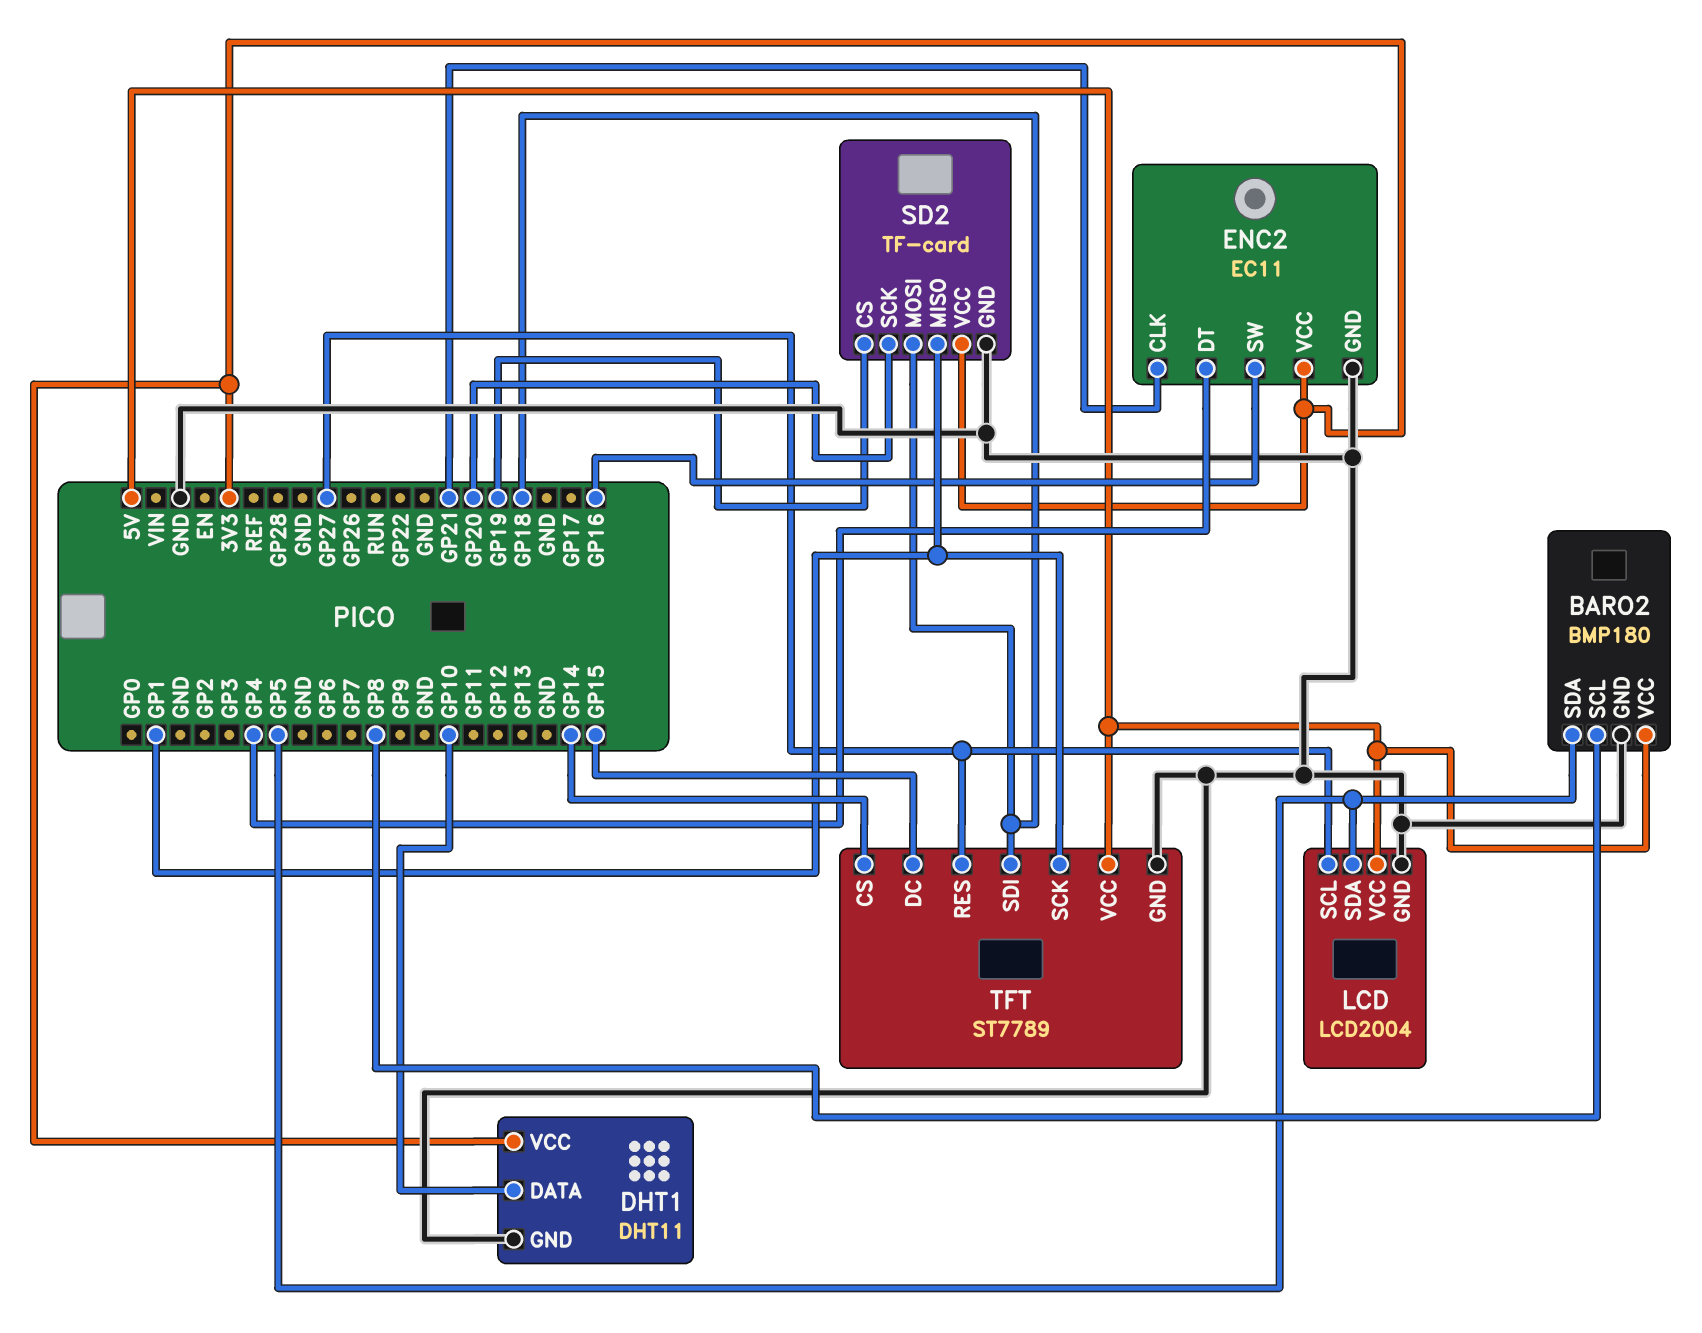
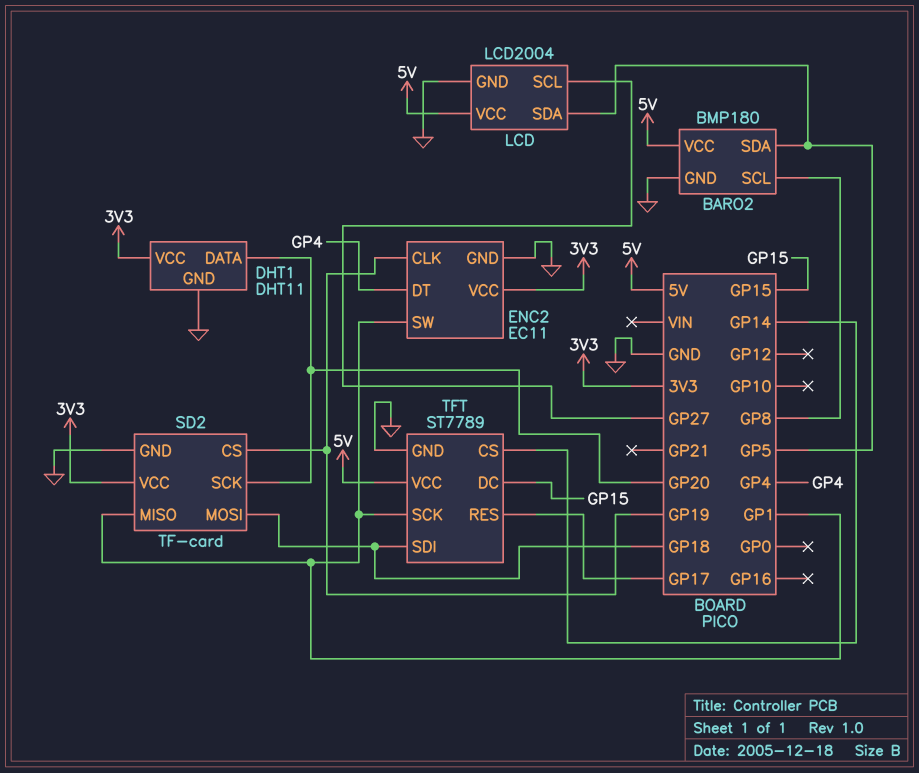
DHT1 pin DATA: GP10 -> GP20
ENC2 pin CLK: GP21 -> GP19
ENC2 pin SW: GP16 -> GP1
TFT pin RES: GP27 -> GP17

